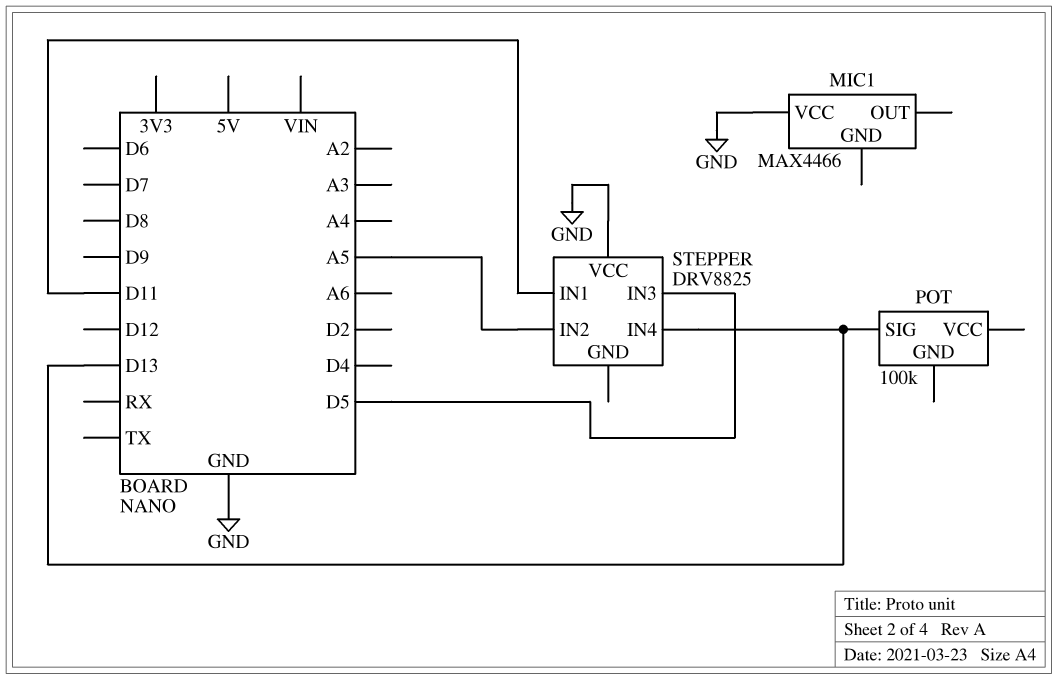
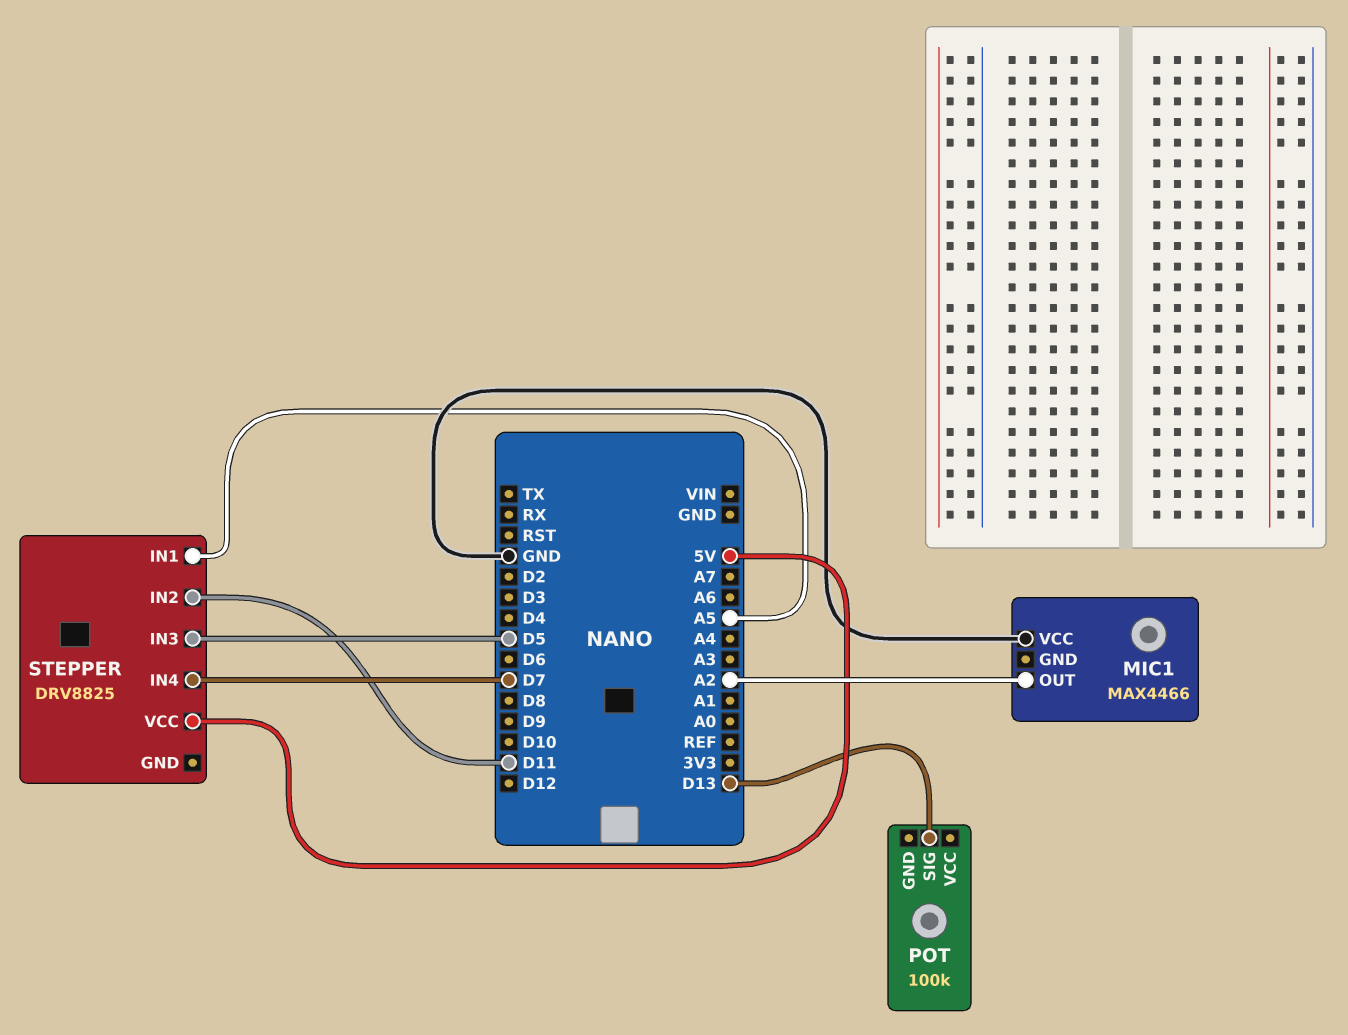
MIC1 pin OUT: none -> A2
STEPPER pin IN1: D11 -> A5
STEPPER pin IN2: A5 -> D11
STEPPER pin IN4: D13 -> D7
STEPPER pin VCC: GND -> 5V

